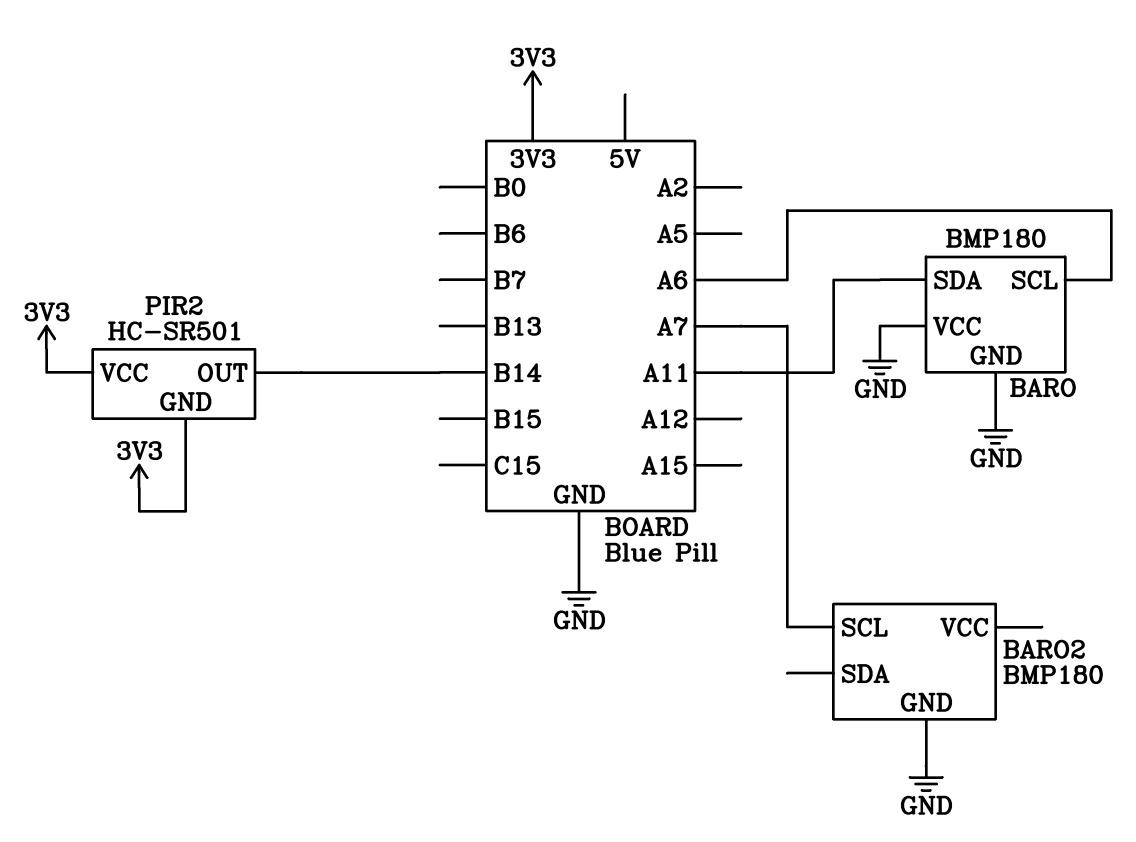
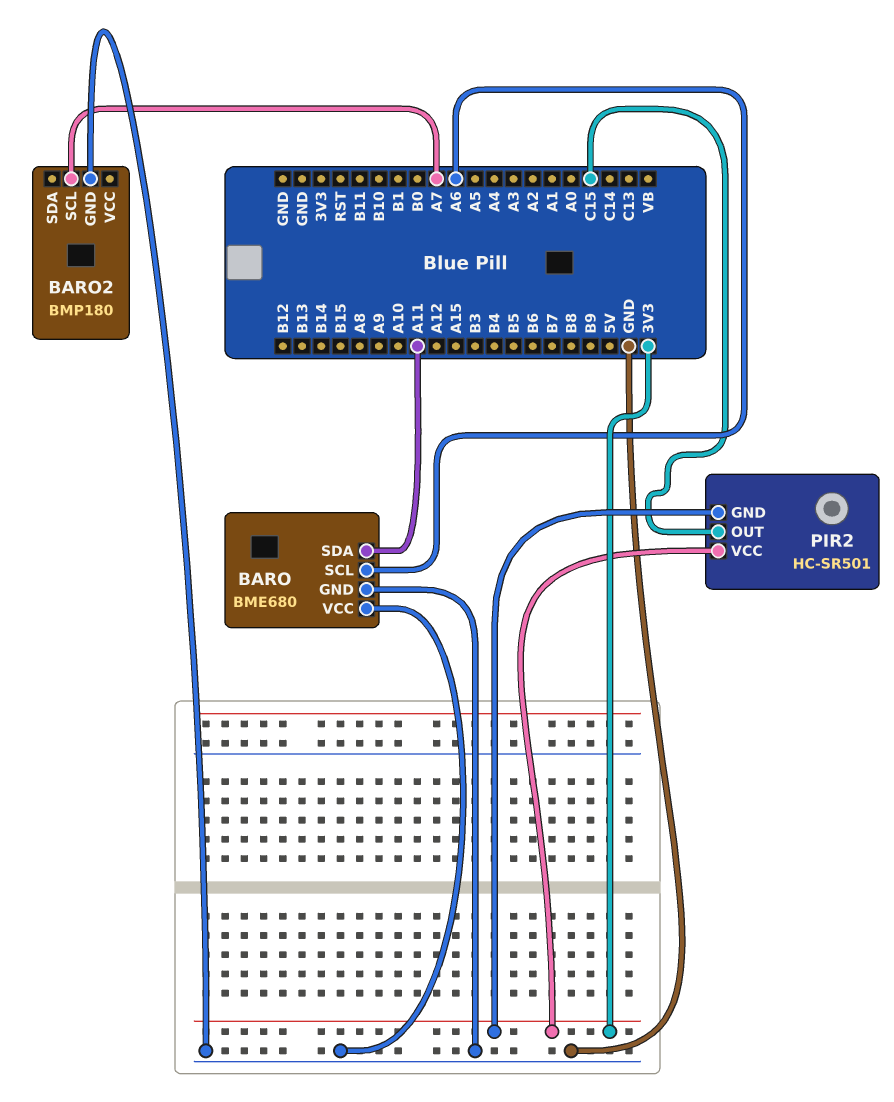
BARO: BMP180 -> BME680
PIR2 pin OUT: B14 -> C15

